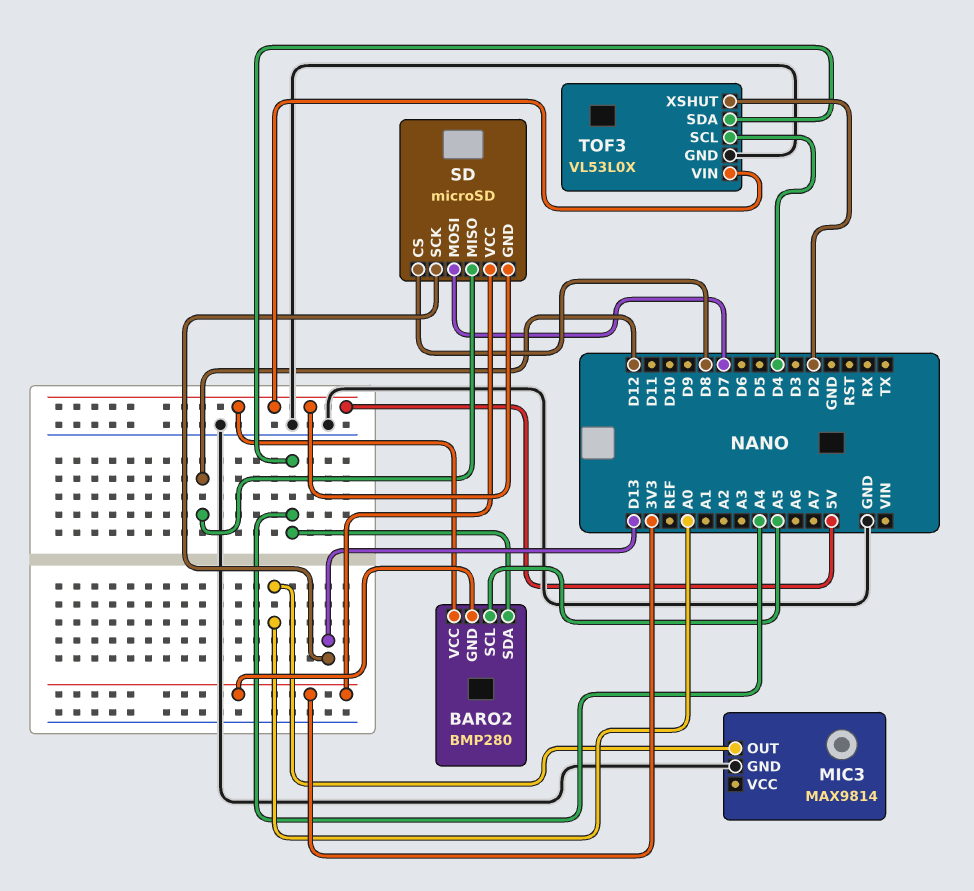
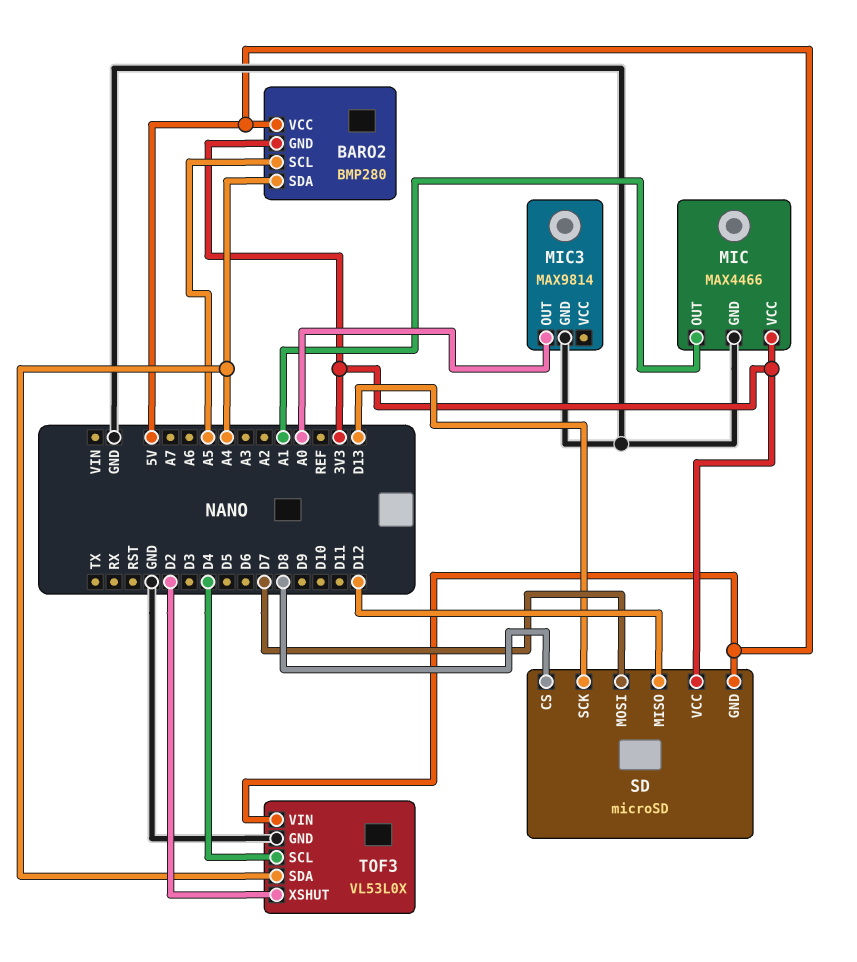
MIC: none -> MAX4466
MIC pin GND: none -> GND
MIC pin OUT: none -> A1
MIC pin VCC: none -> 3V3

